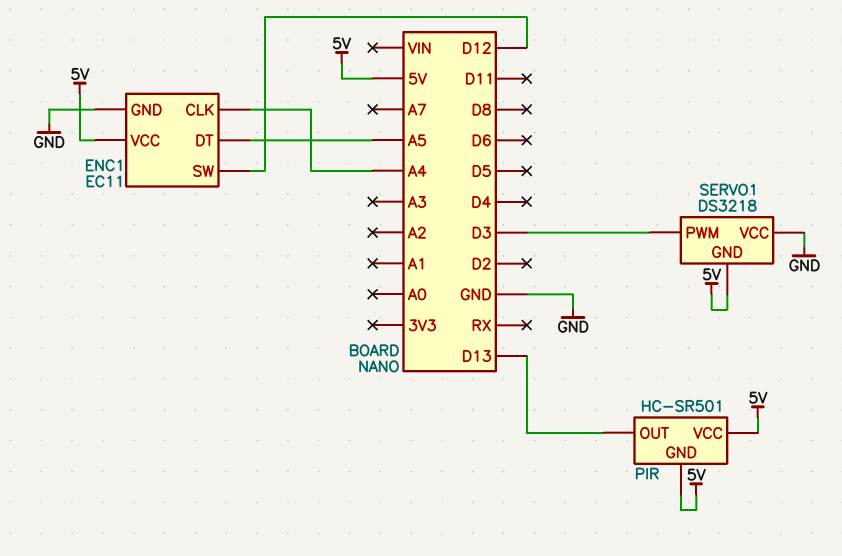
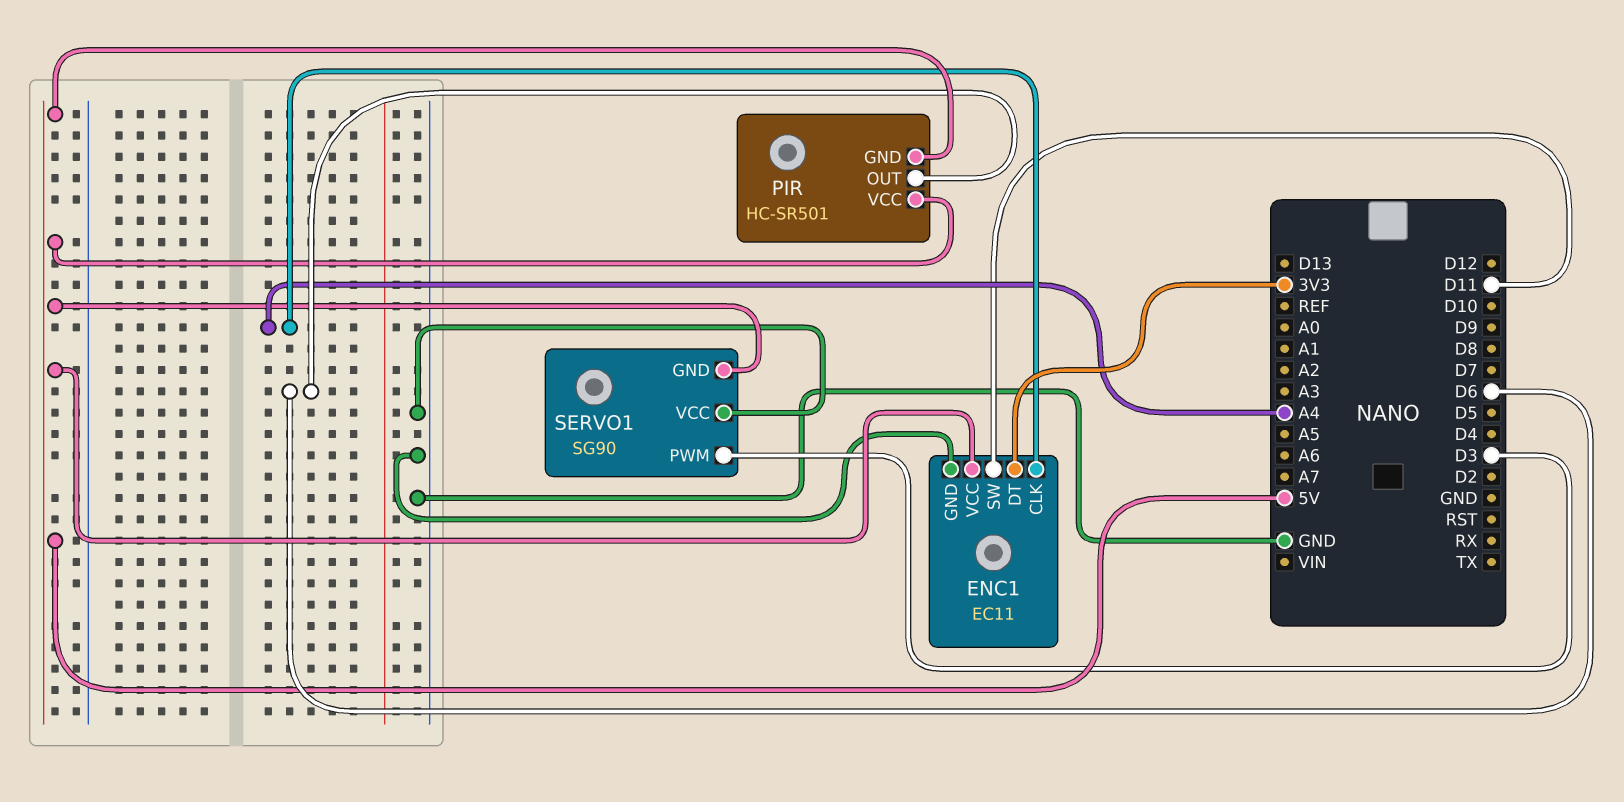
ENC1 pin DT: A5 -> 3V3
ENC1 pin SW: D12 -> D11
PIR pin OUT: D13 -> D6
SERVO1: DS3218 -> SG90

